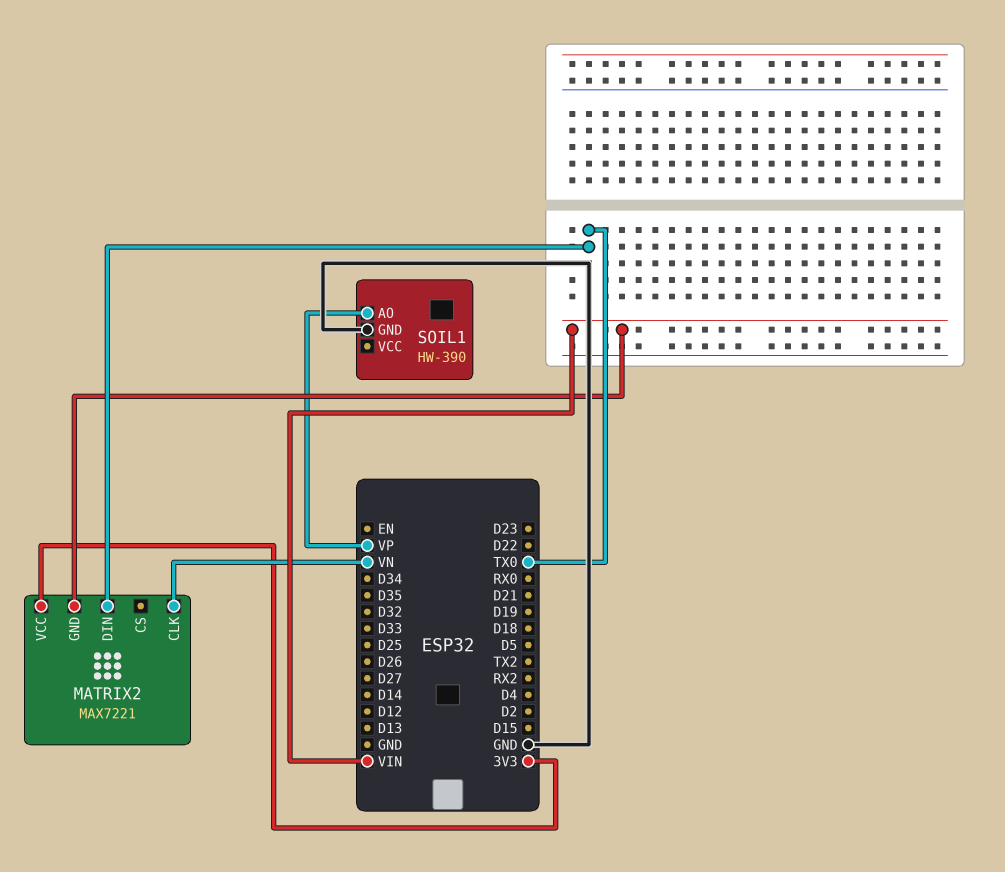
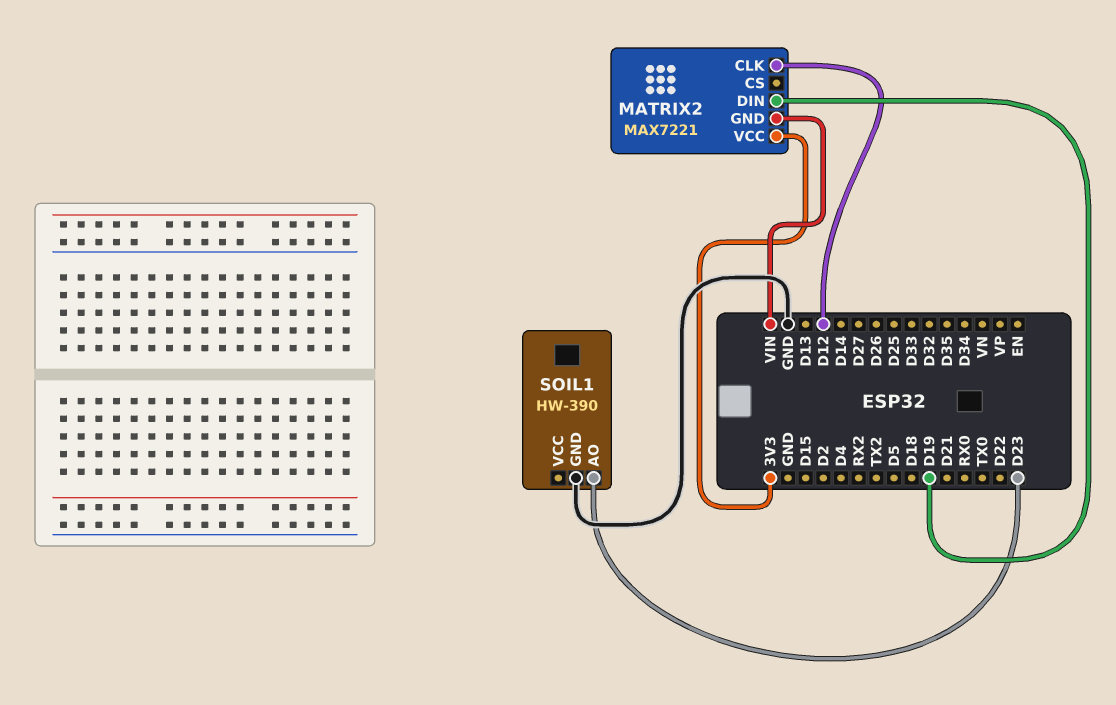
MATRIX2 pin CLK: VN -> D12
MATRIX2 pin DIN: TX0 -> D19
SOIL1 pin AO: VP -> D23

